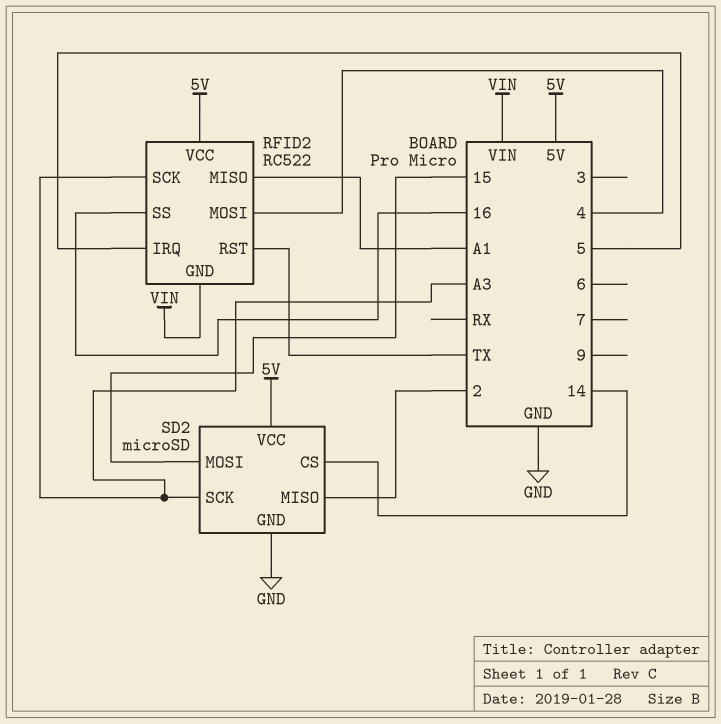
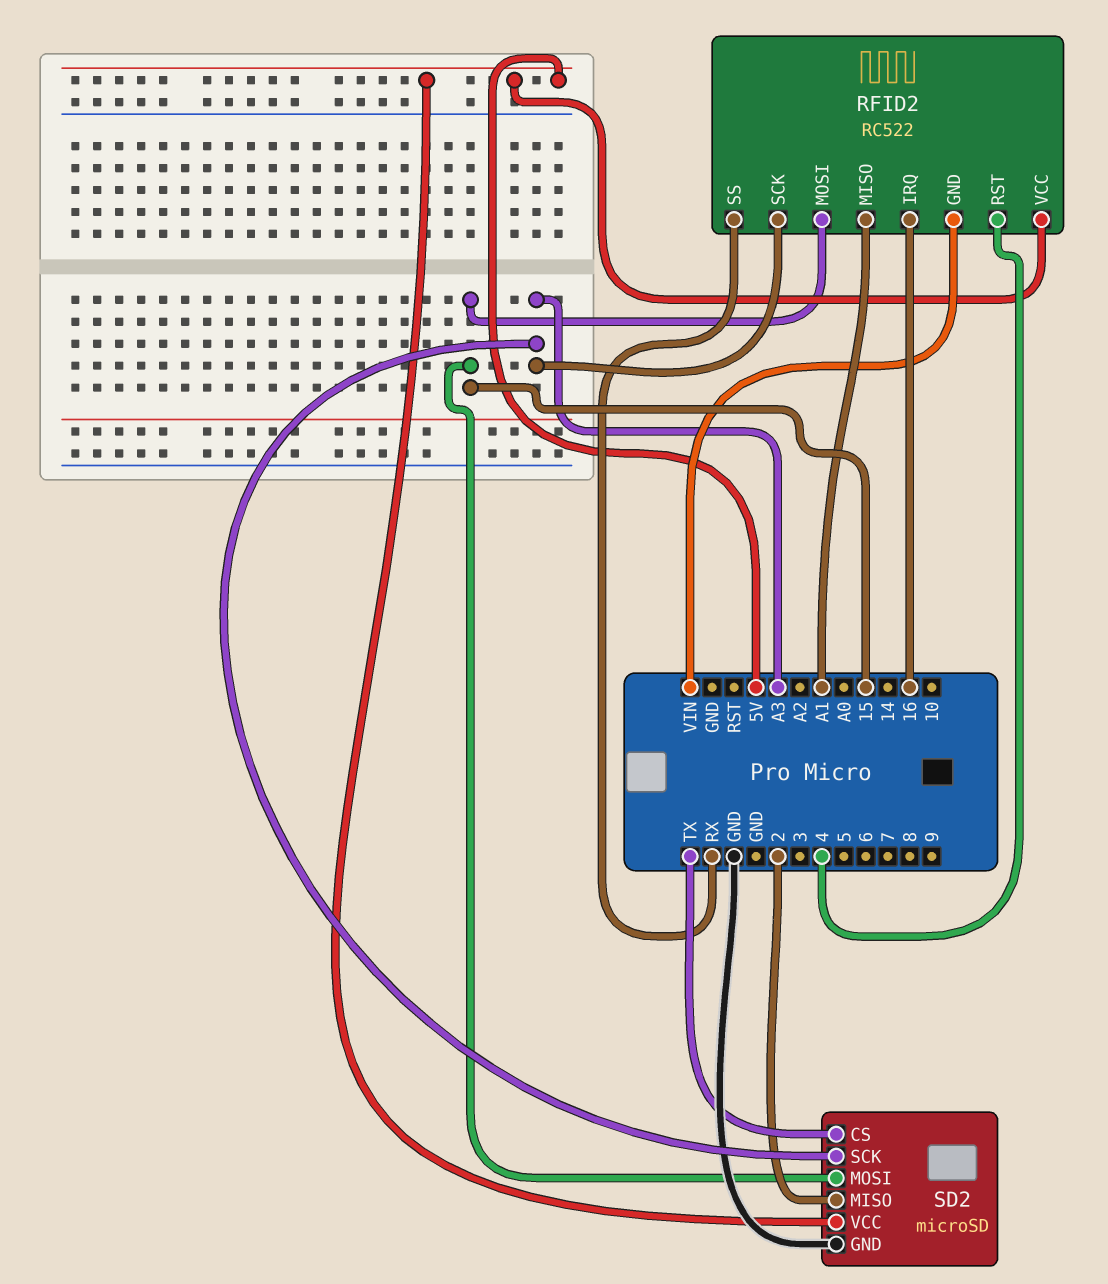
RFID2 pin IRQ: 5 -> 16
RFID2 pin MOSI: 4 -> 15
RFID2 pin RST: TX -> 4
RFID2 pin SS: 16 -> RX
SD2 pin CS: 14 -> TX

